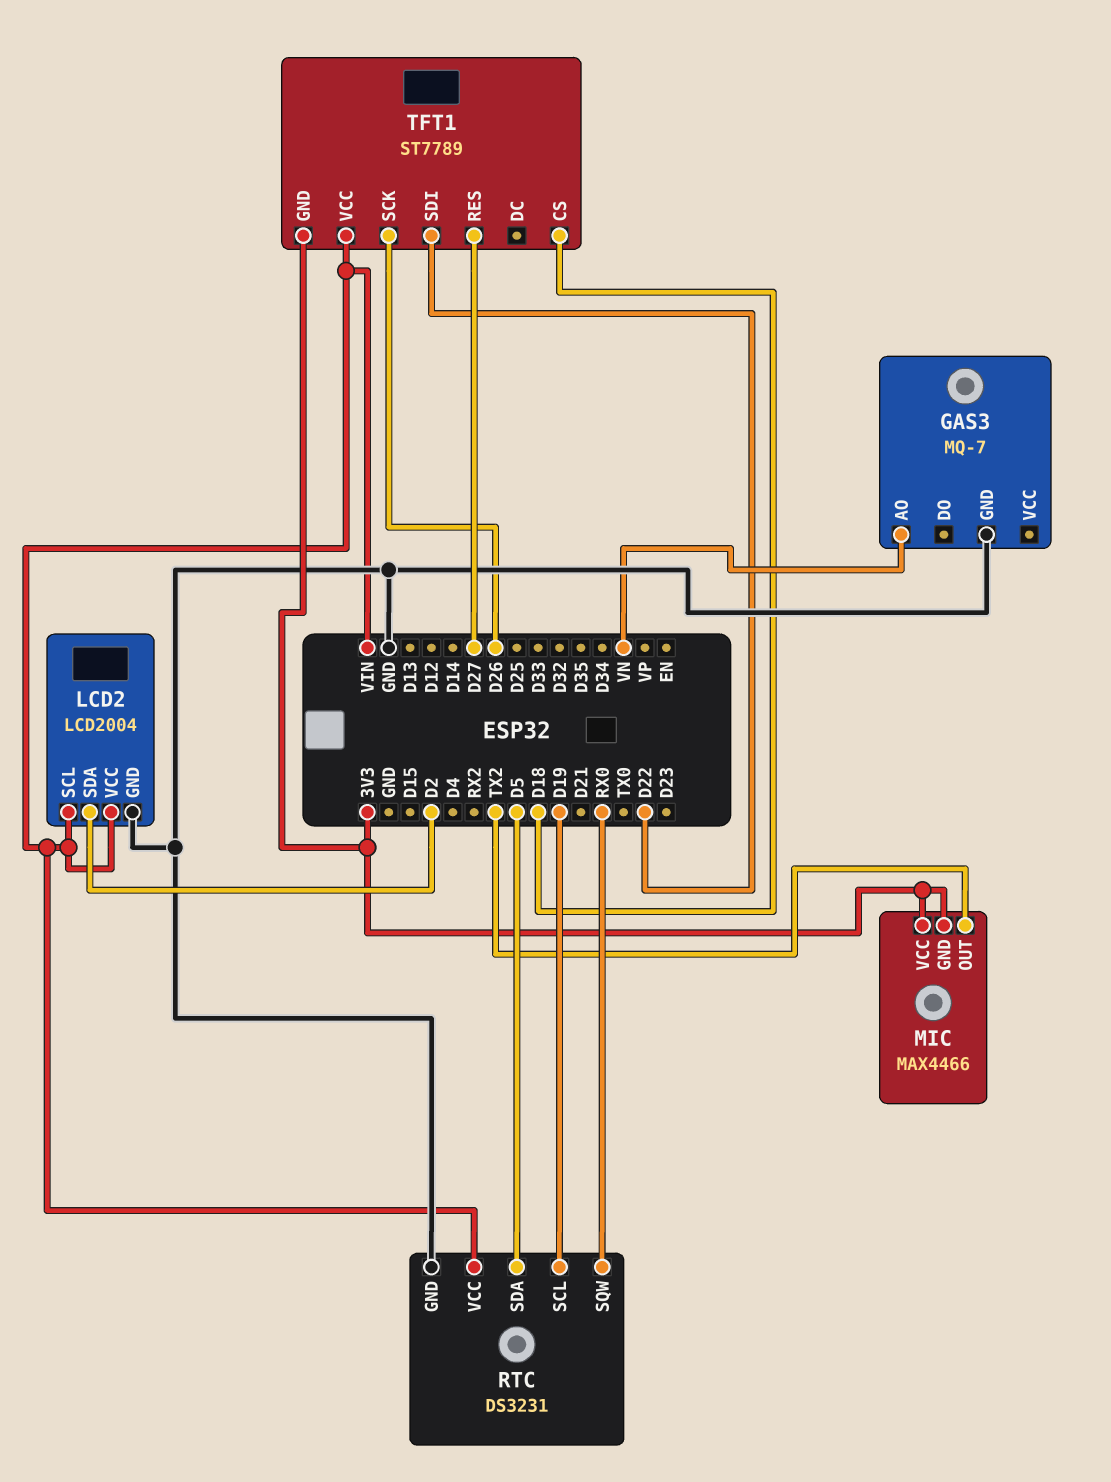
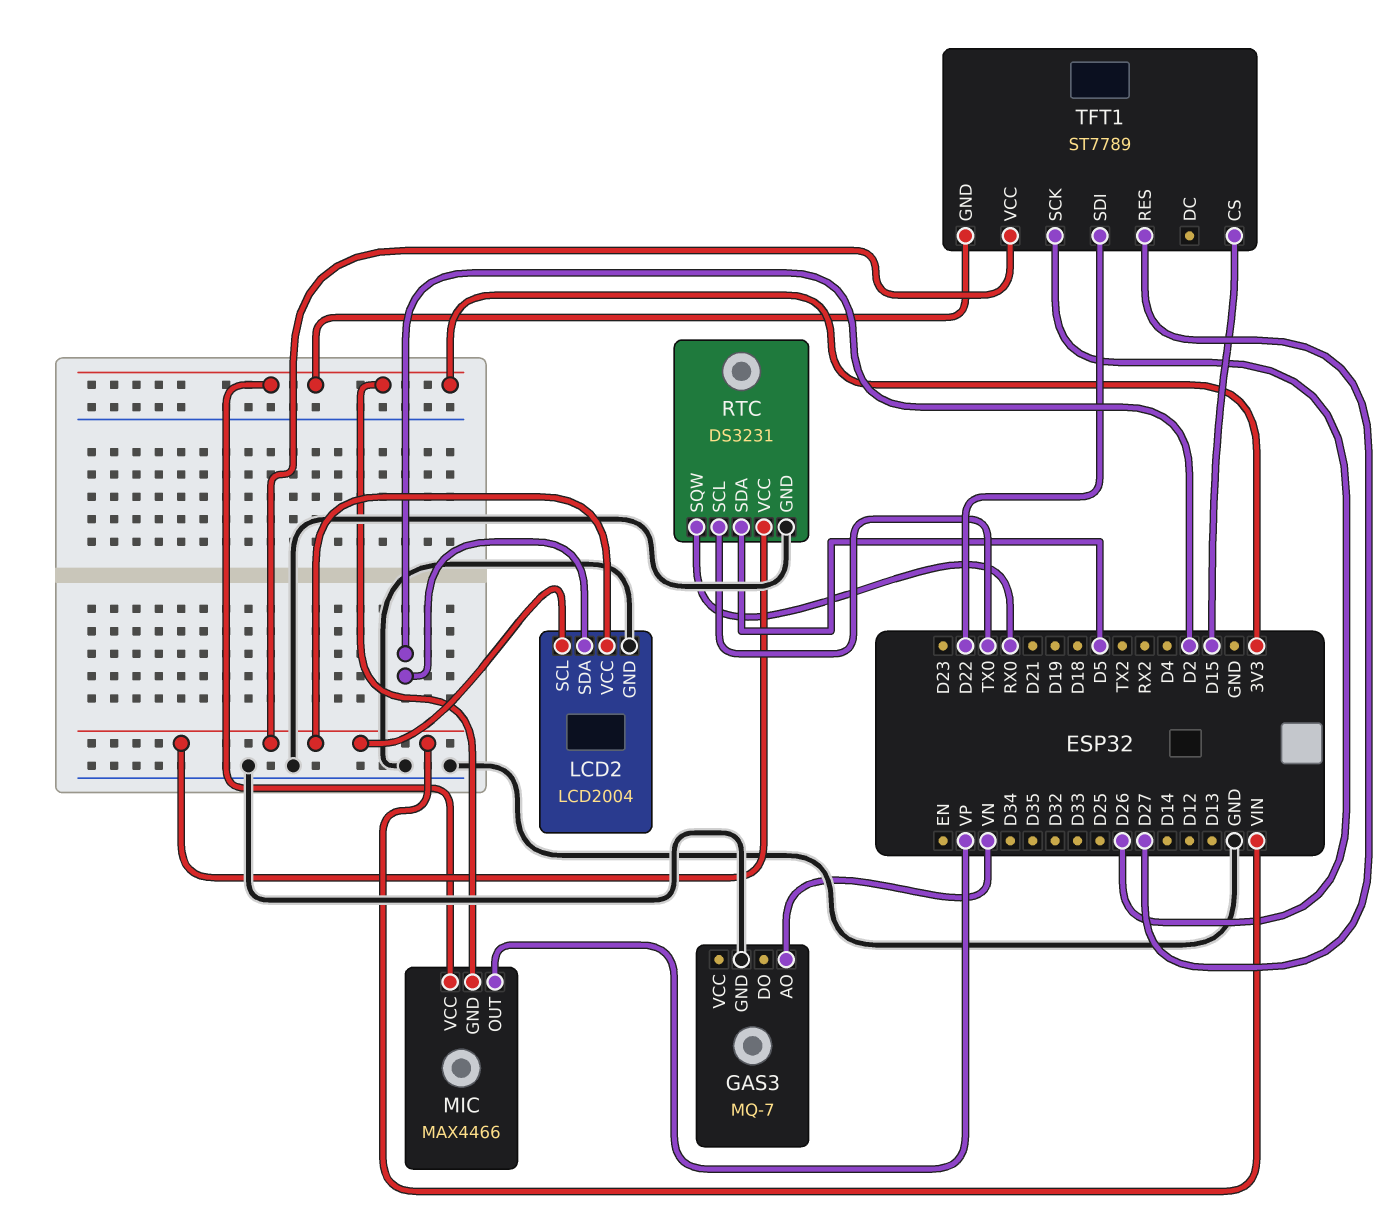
MIC pin OUT: TX2 -> VP
RTC pin SCL: D19 -> TX0
TFT1 pin CS: D18 -> D15

